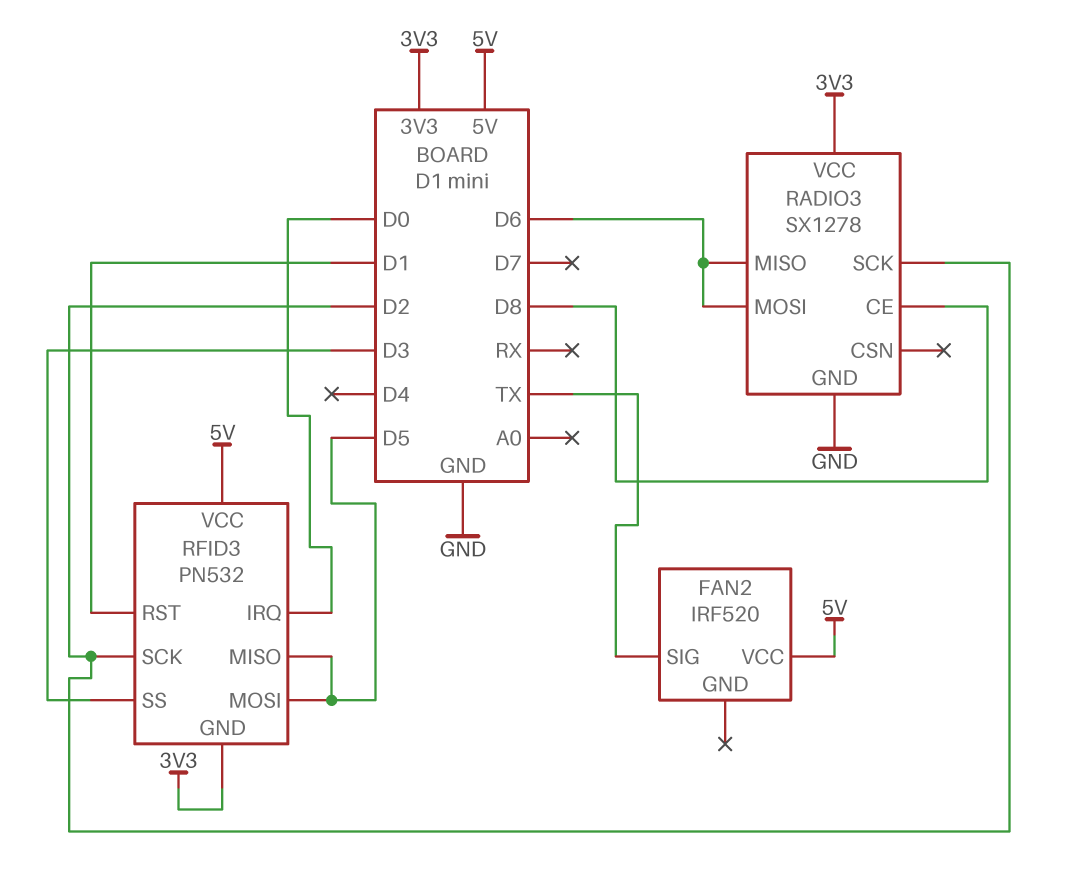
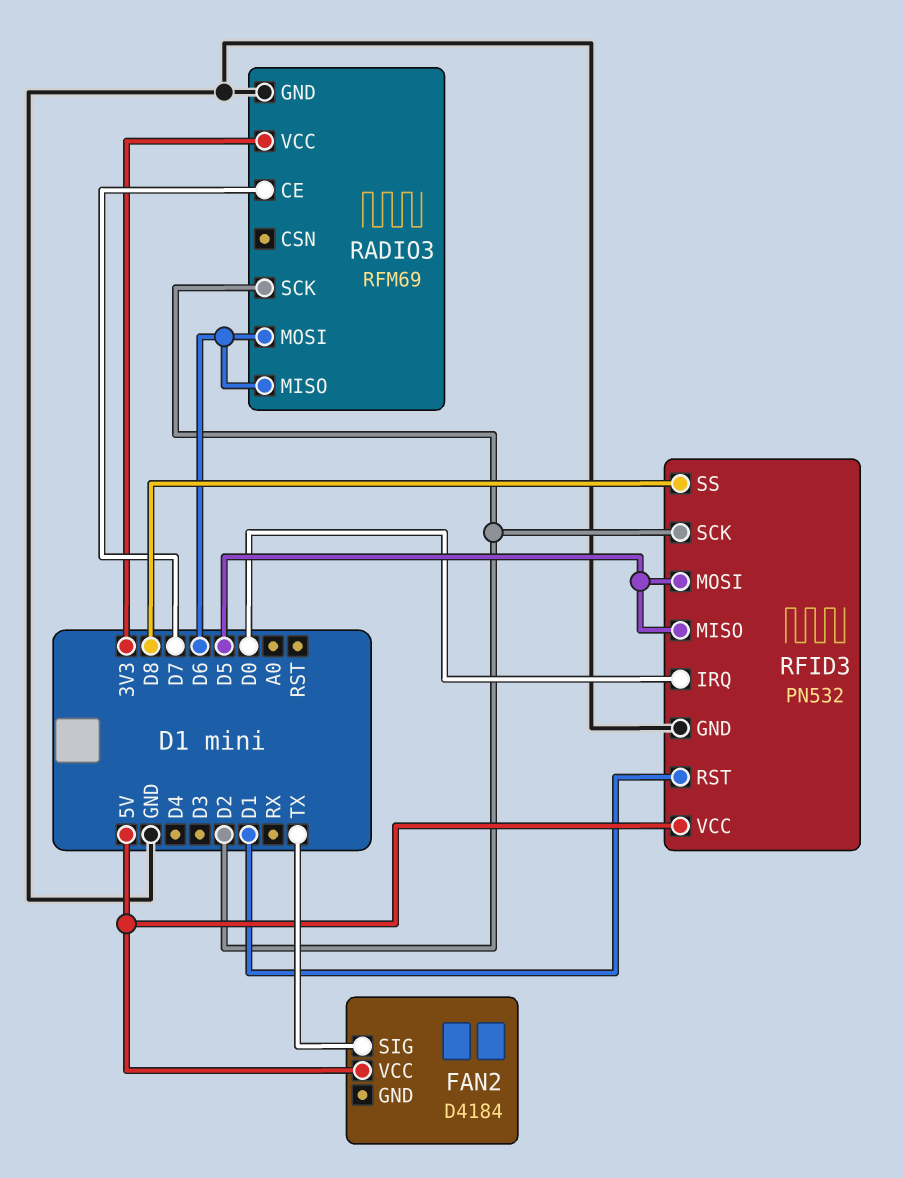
FAN2: IRF520 -> D4184
RADIO3: SX1278 -> RFM69
RADIO3 pin CE: D8 -> D7
RFID3 pin GND: 3V3 -> GND
RFID3 pin SS: D3 -> D8

